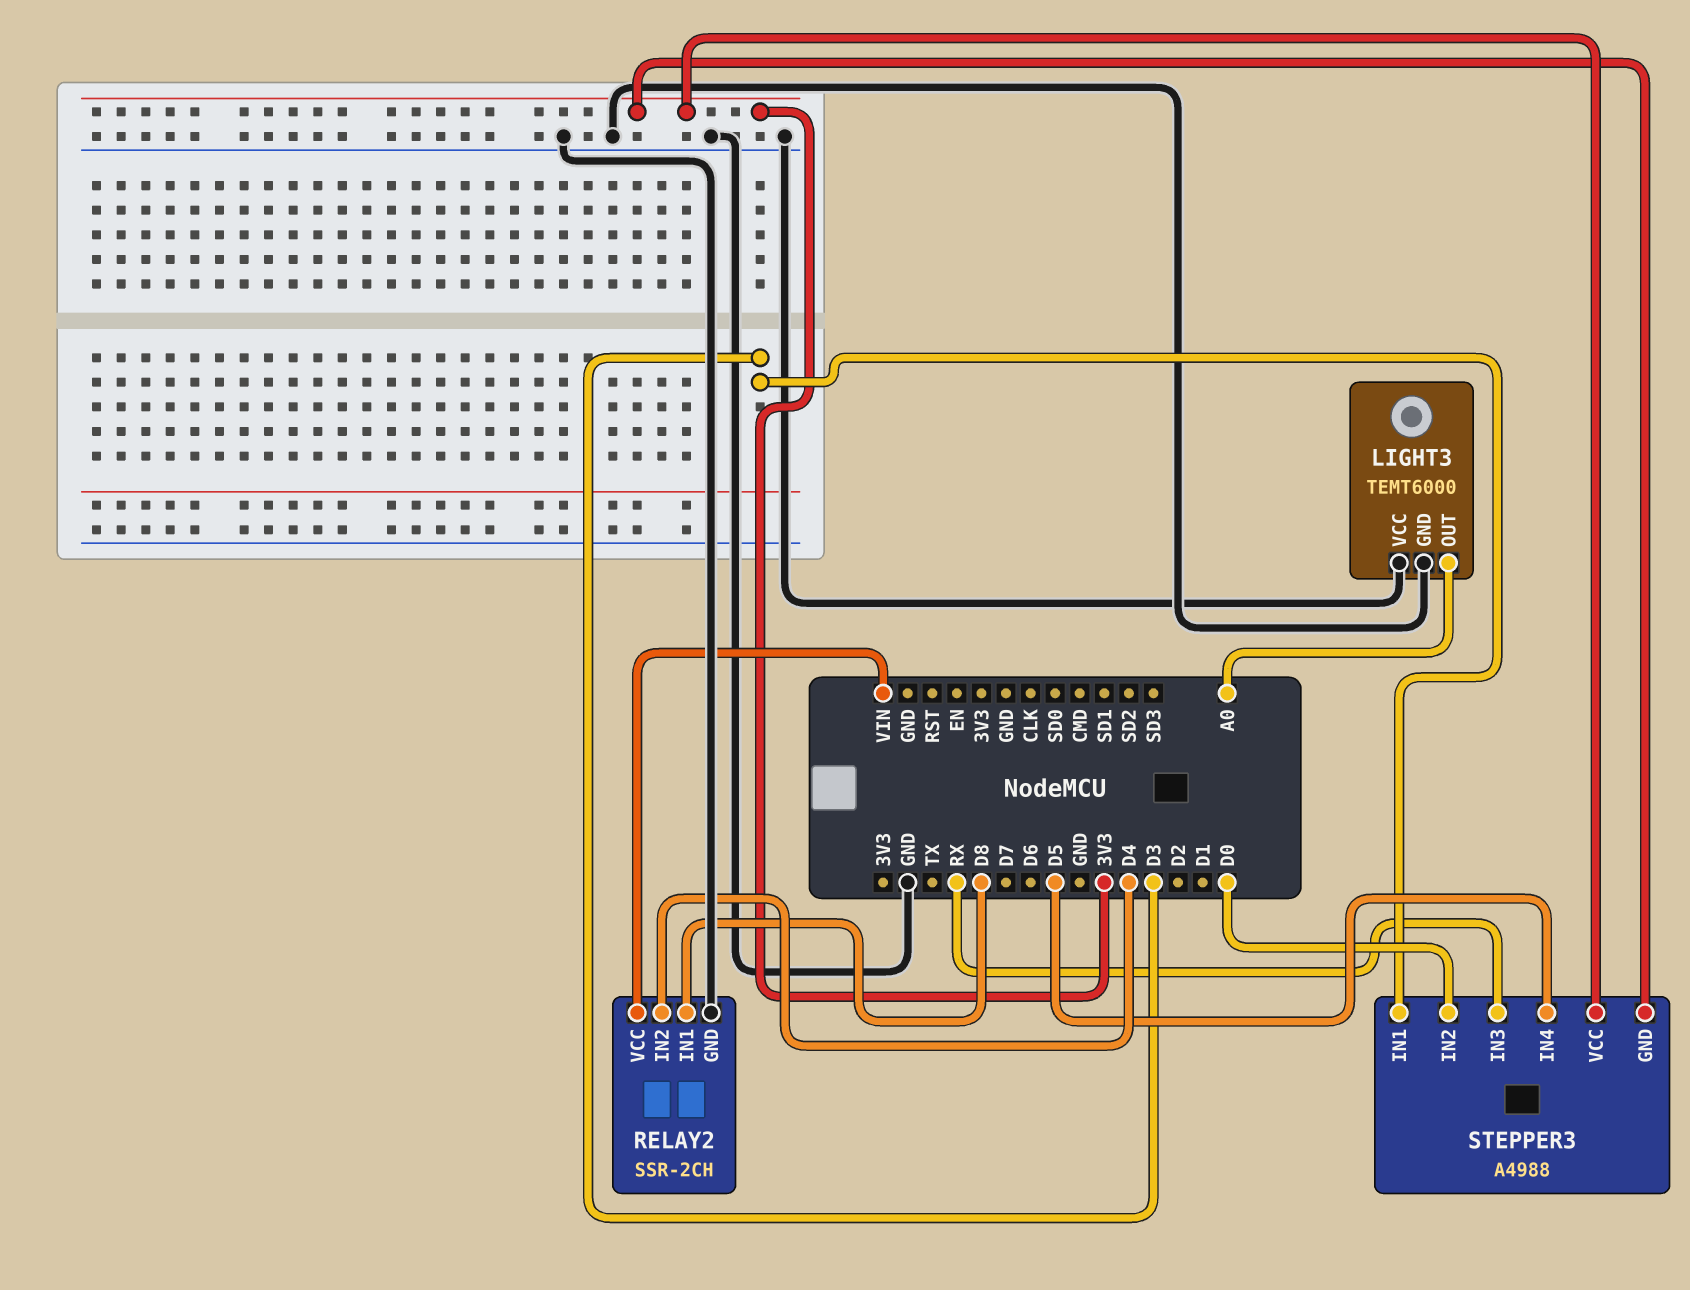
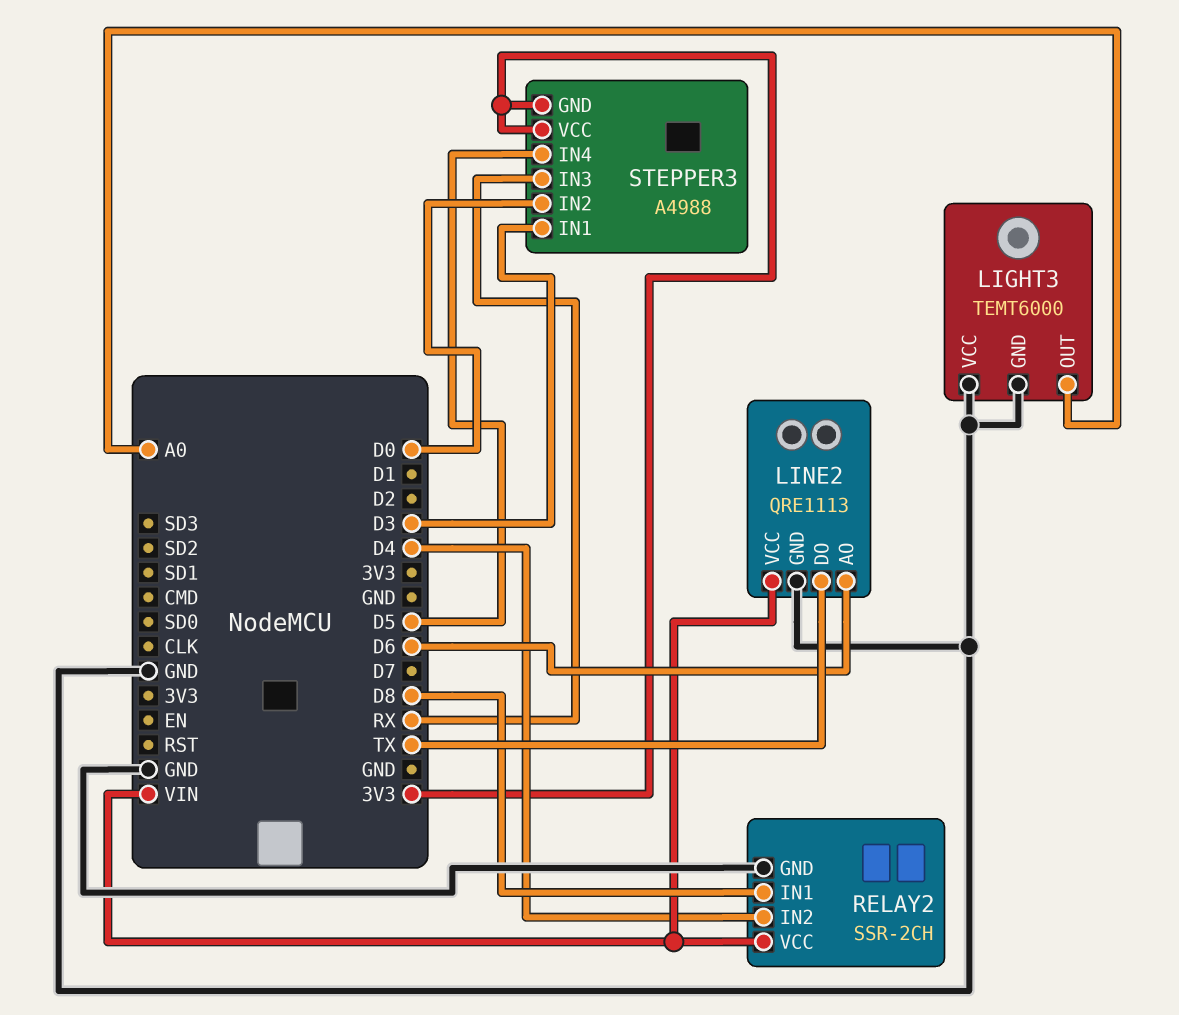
LINE2: none -> QRE1113
LINE2 pin AO: none -> D6
LINE2 pin DO: none -> TX
LINE2 pin GND: none -> GND
LINE2 pin VCC: none -> VIN

